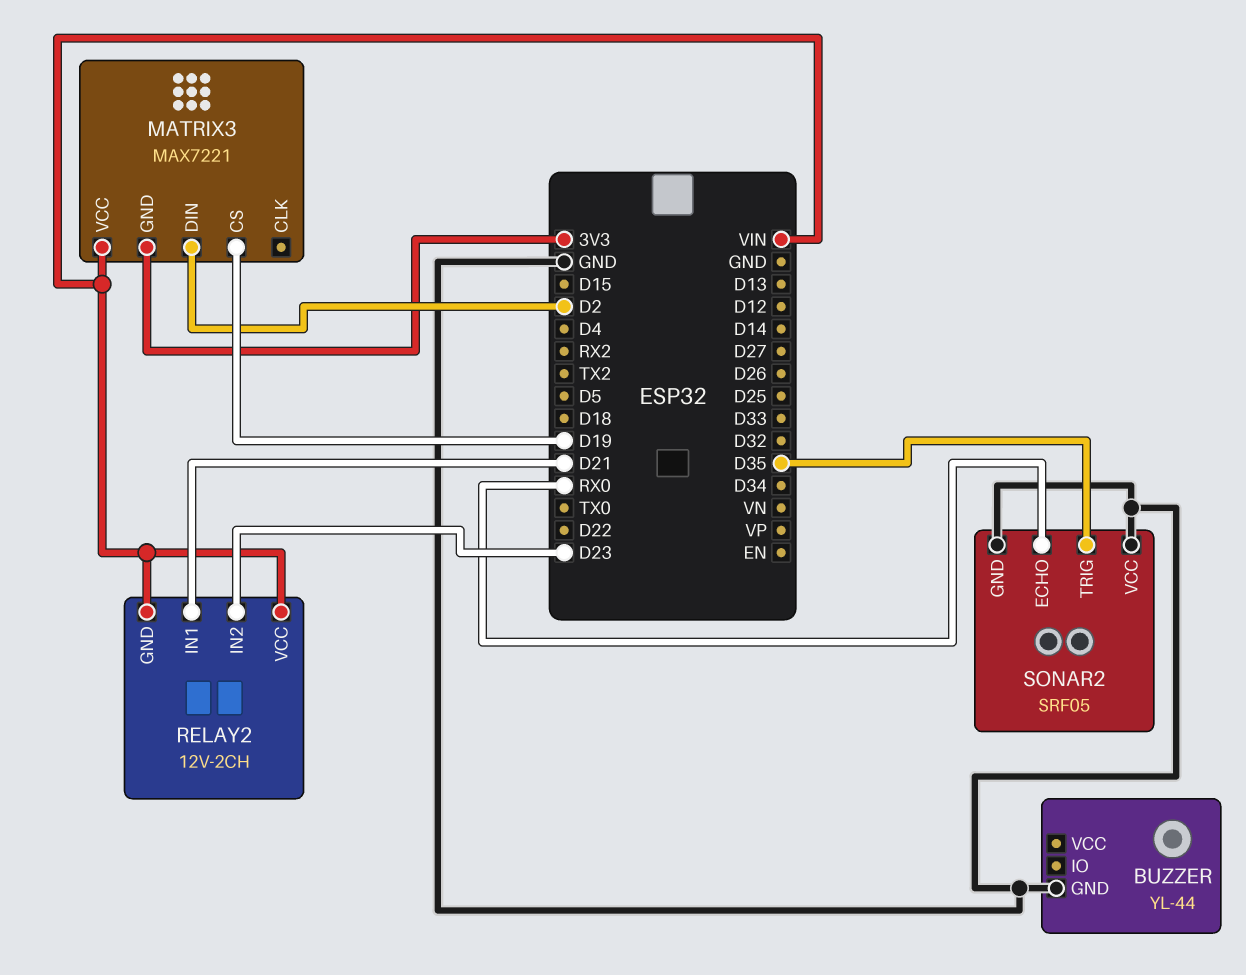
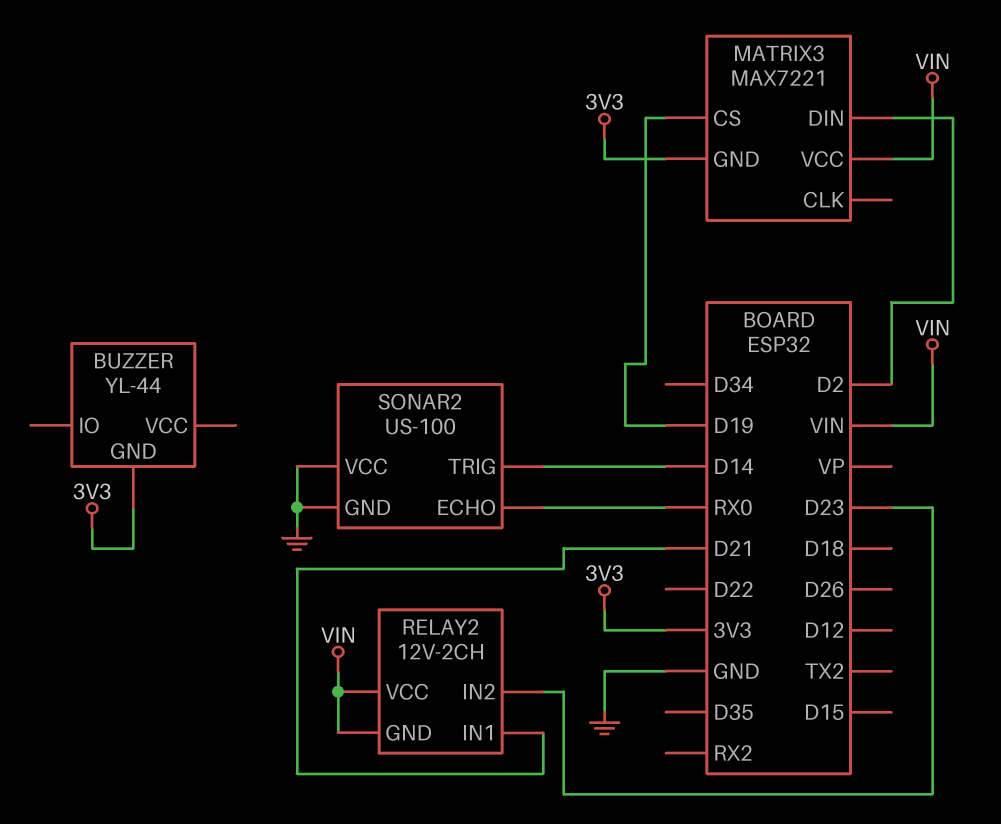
BUZZER pin GND: GND -> 3V3
SONAR2: SRF05 -> US-100
SONAR2 pin TRIG: D35 -> D14

